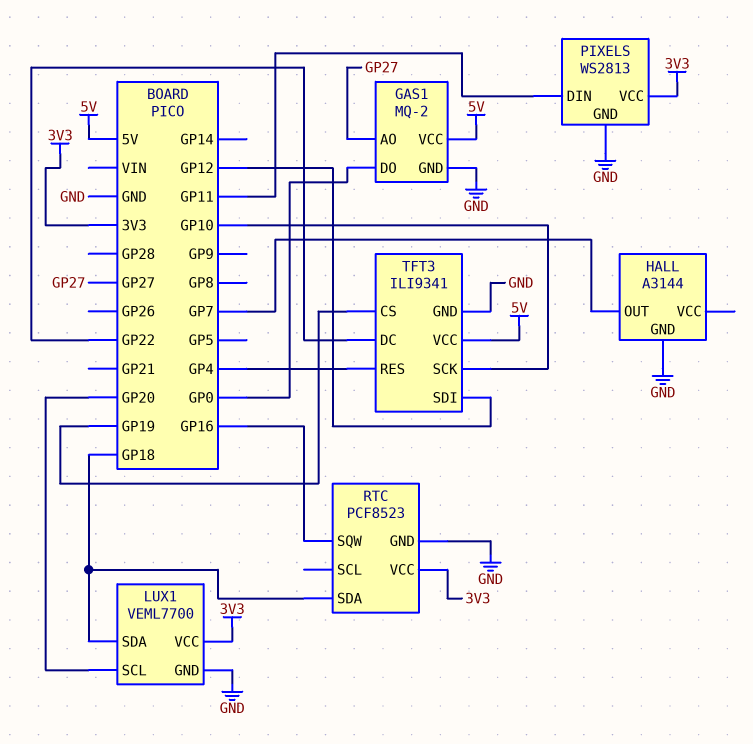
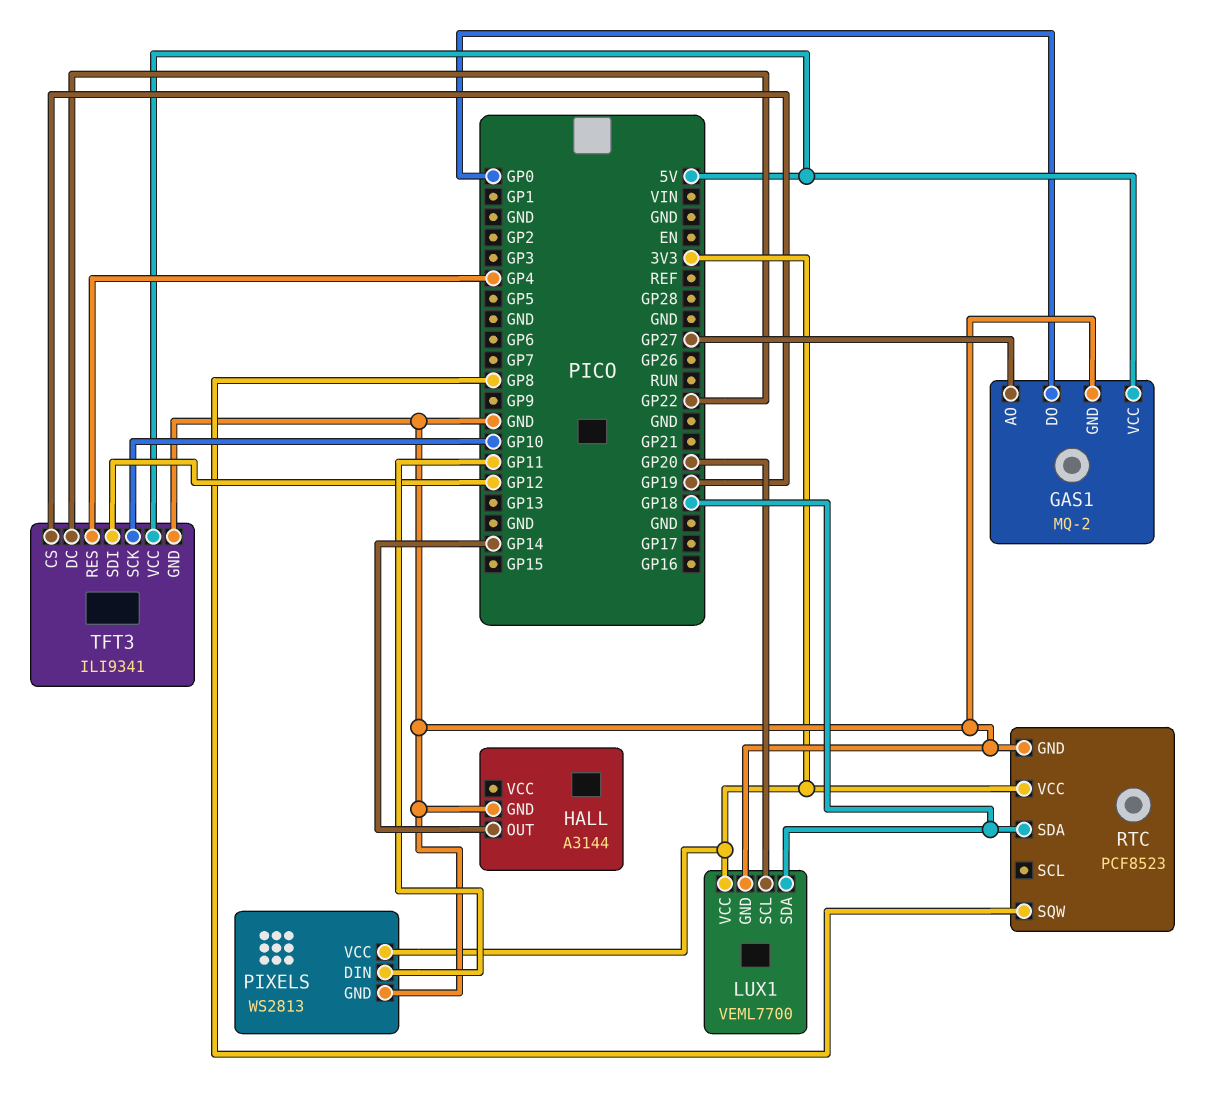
HALL pin OUT: GP7 -> GP14
RTC pin SQW: GP16 -> GP8

